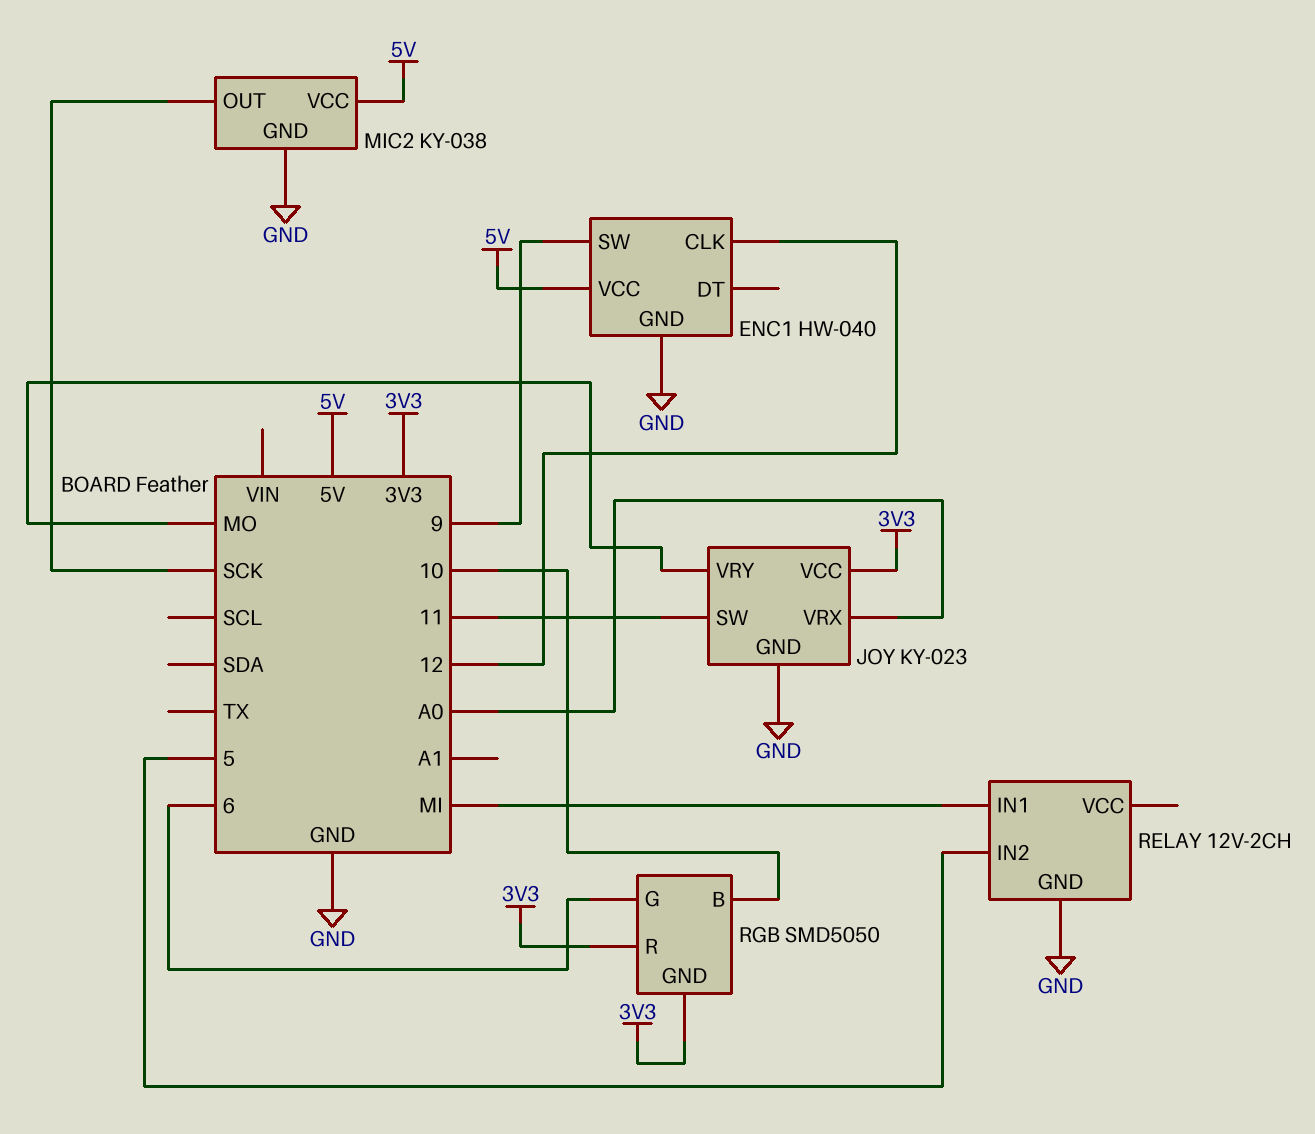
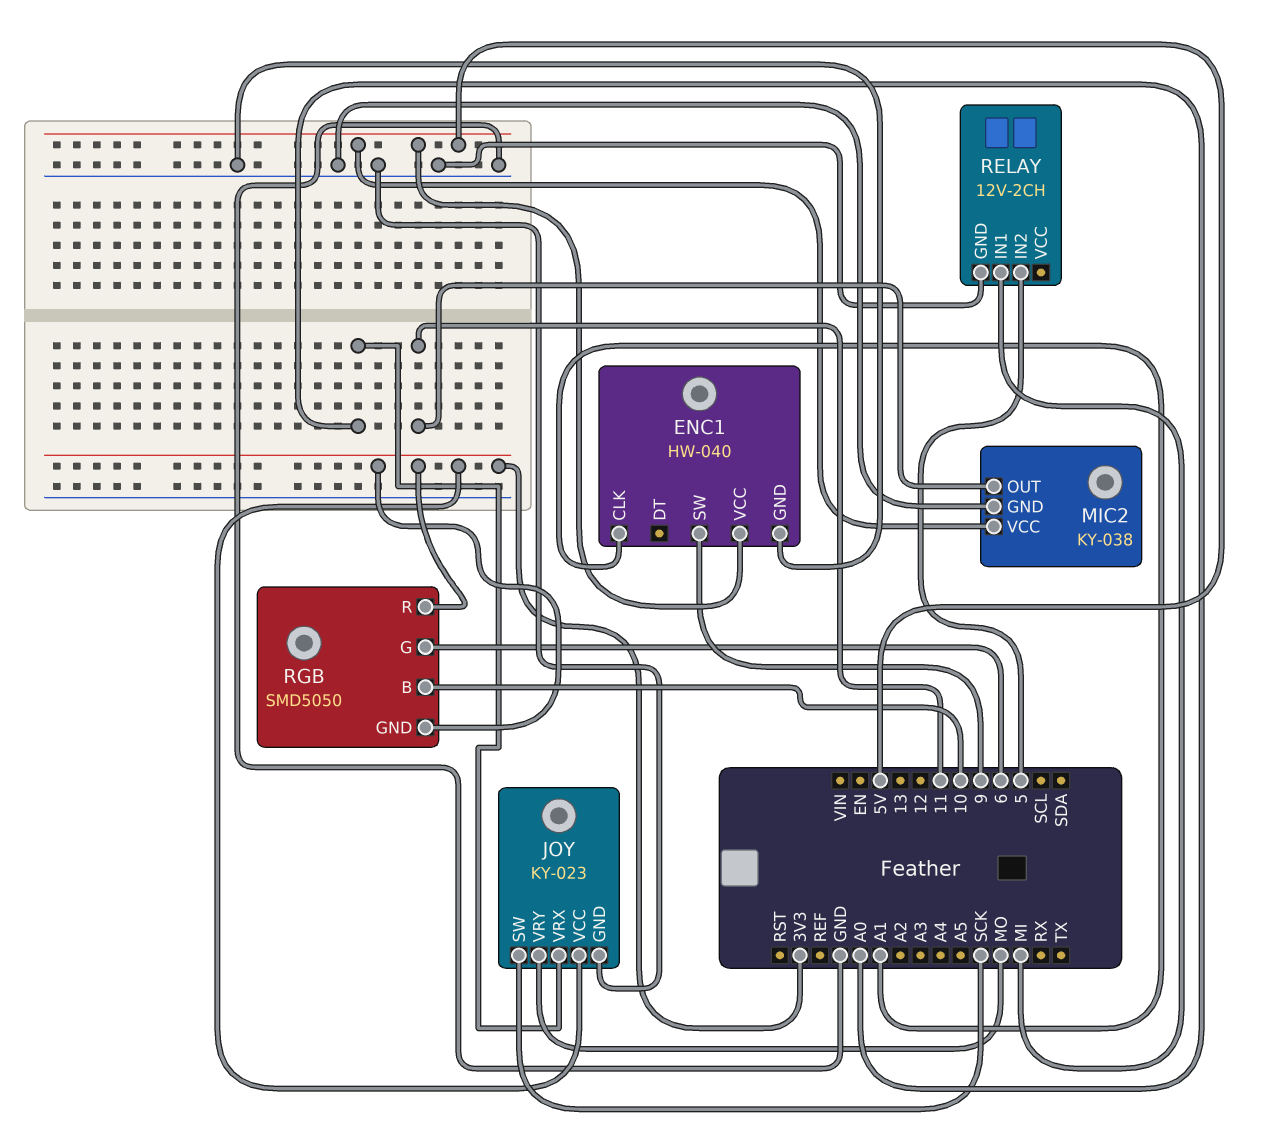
ENC1 pin CLK: 12 -> A1
JOY pin SW: 11 -> SCK
MIC2 pin OUT: SCK -> 11

